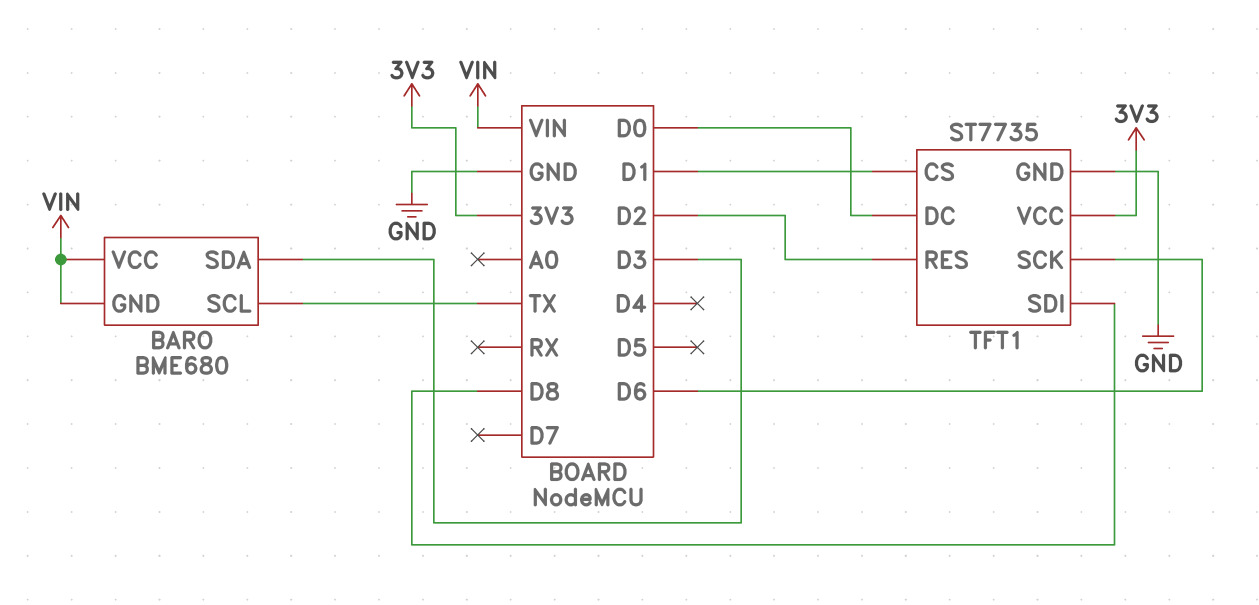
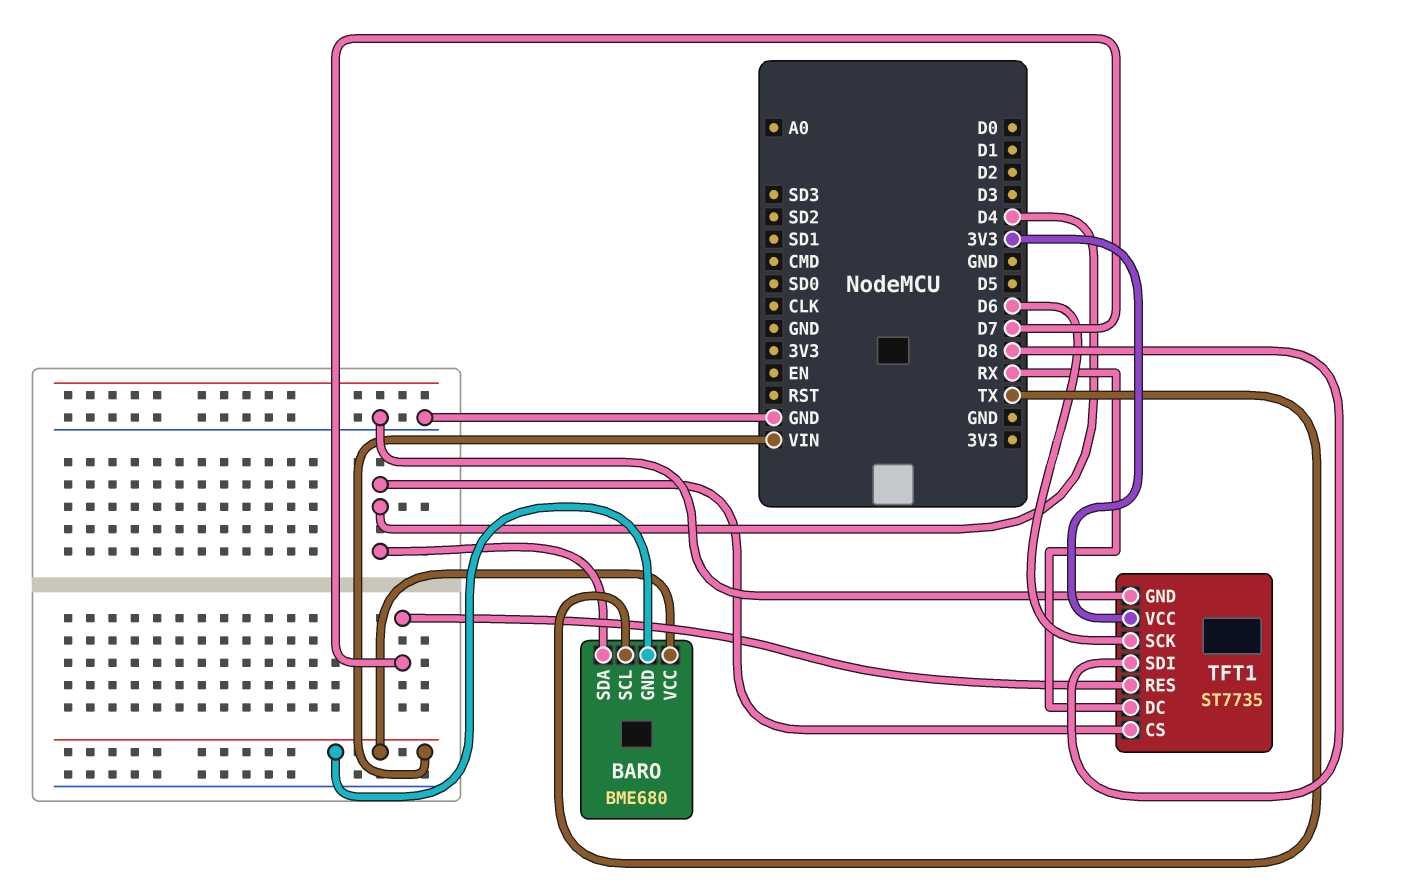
BARO pin SDA: D3 -> D4
TFT1 pin CS: D1 -> D4
TFT1 pin DC: D0 -> RX
TFT1 pin RES: D2 -> D7

